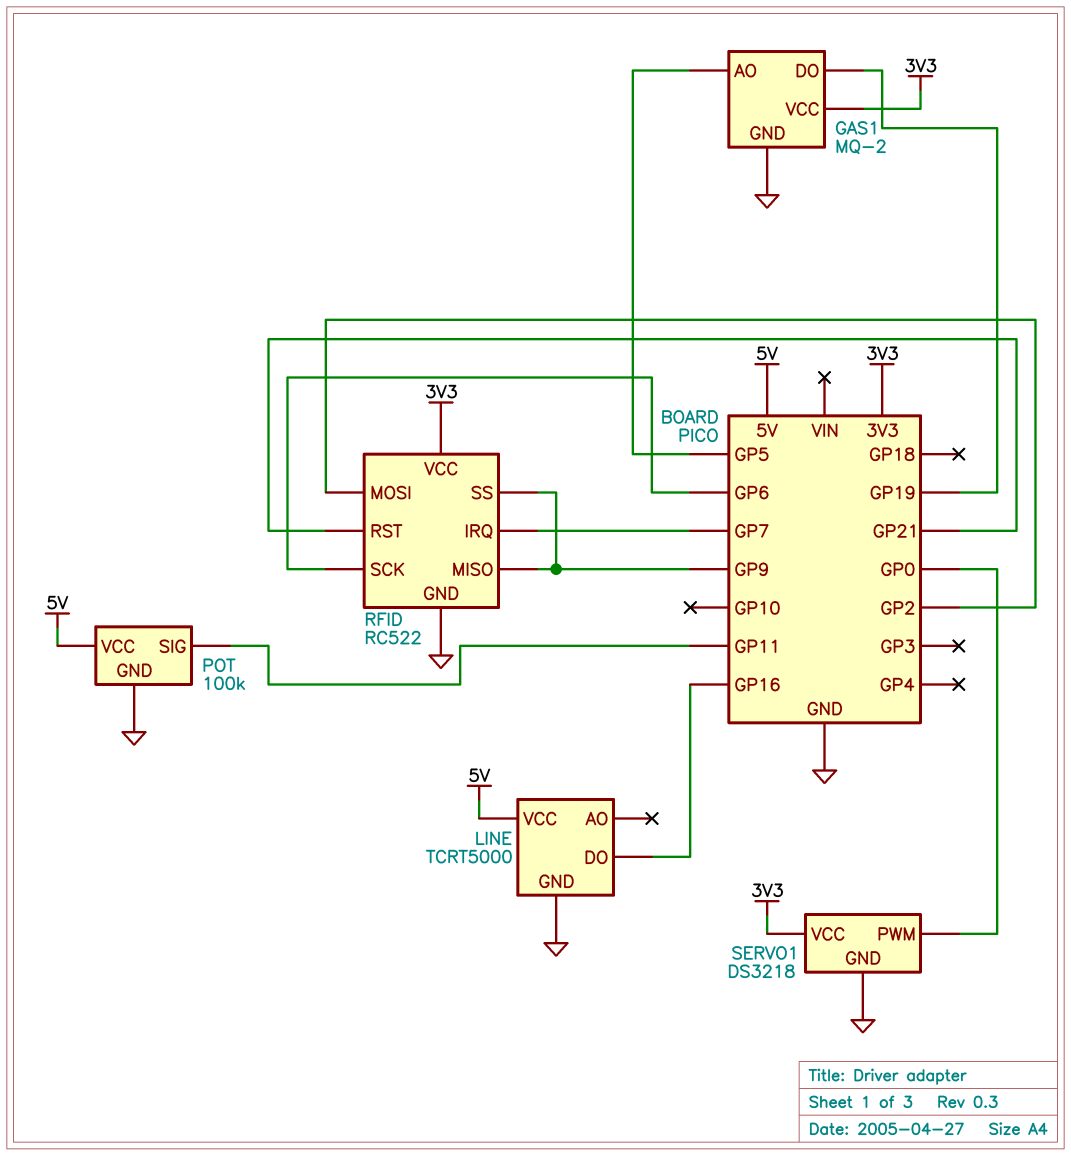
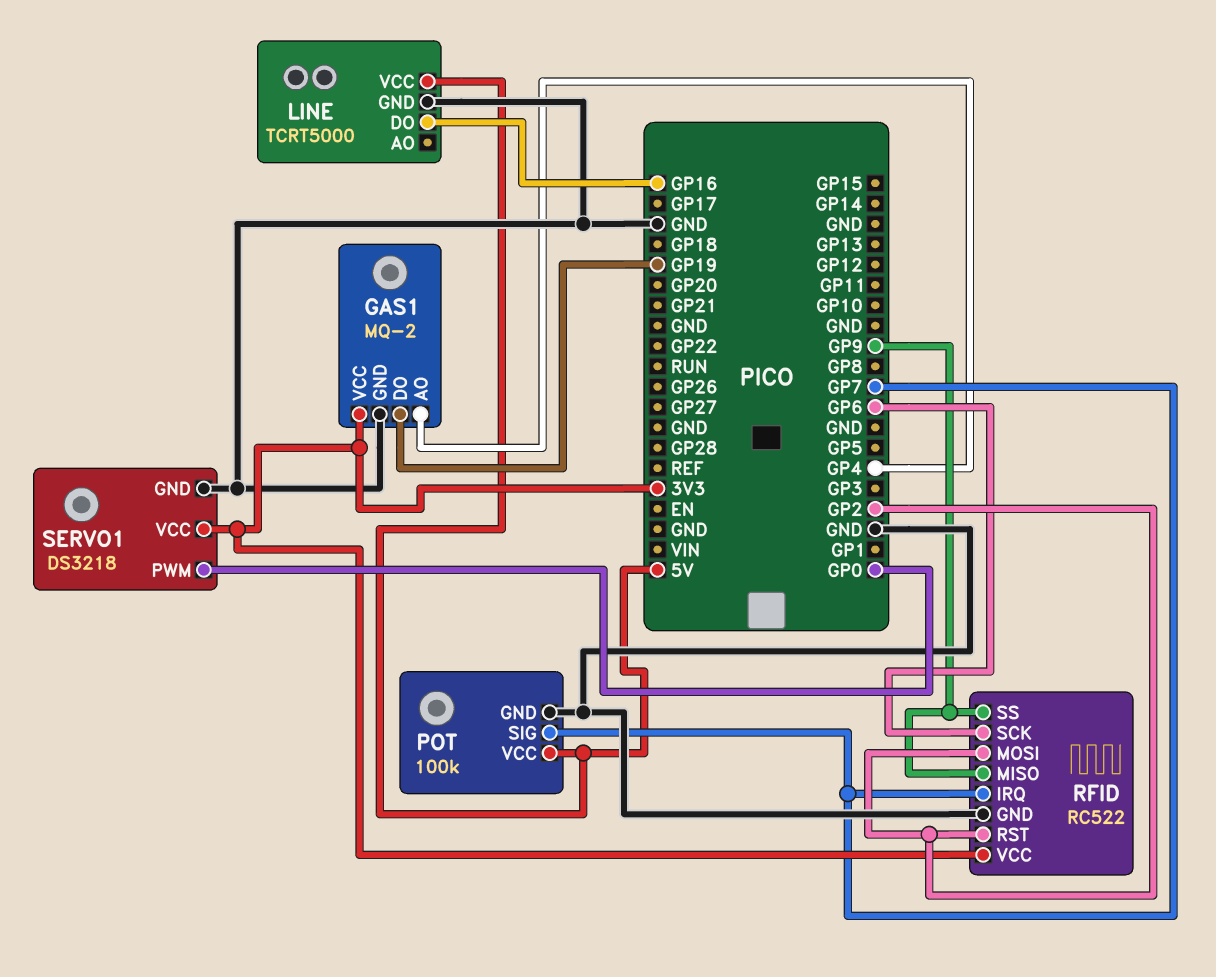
GAS1 pin AO: GP5 -> GP4
POT pin SIG: GP11 -> GP7
RFID pin RST: GP21 -> GP2

